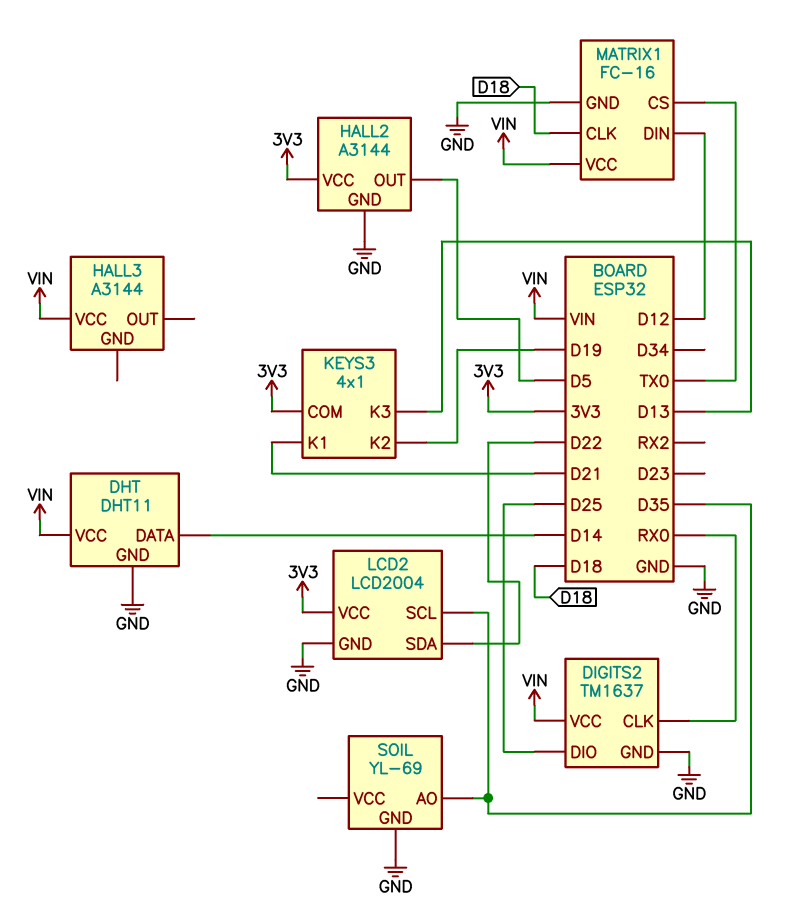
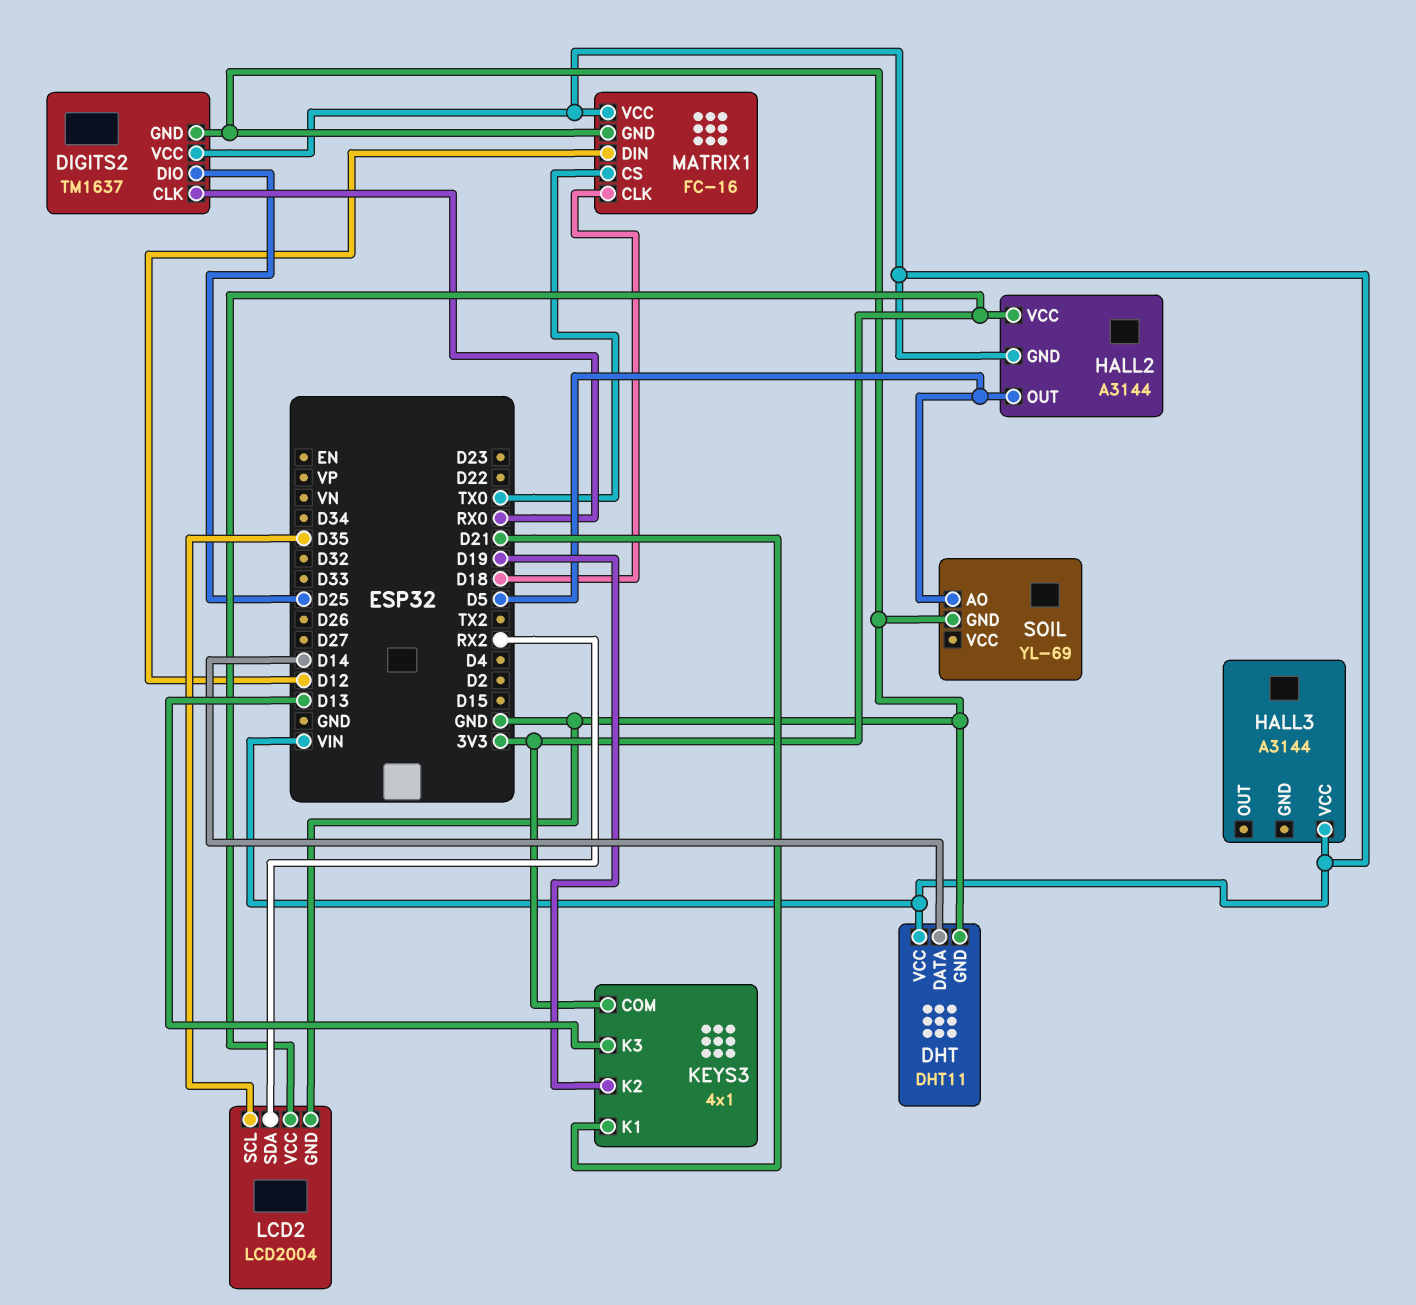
HALL2 pin GND: GND -> VIN
LCD2 pin SDA: D22 -> RX2
SOIL pin AO: D35 -> D5

